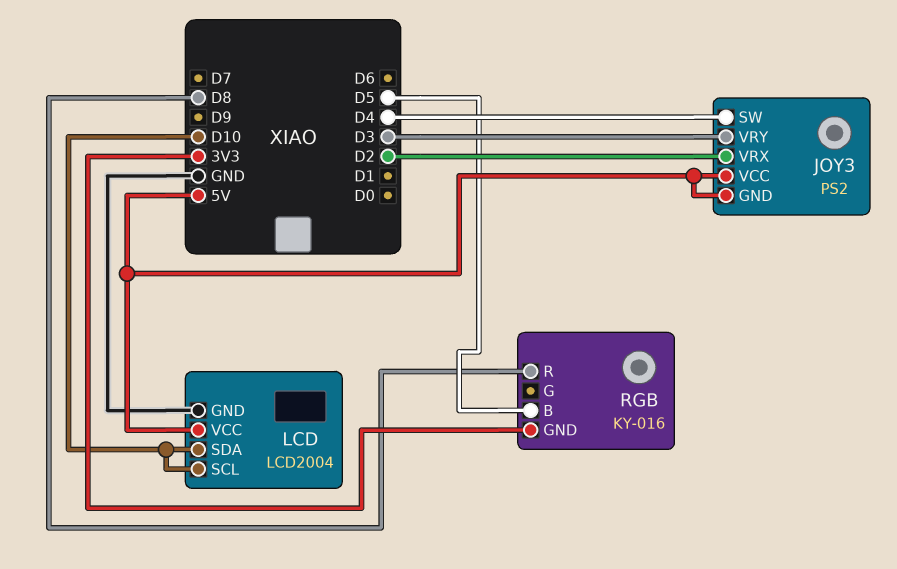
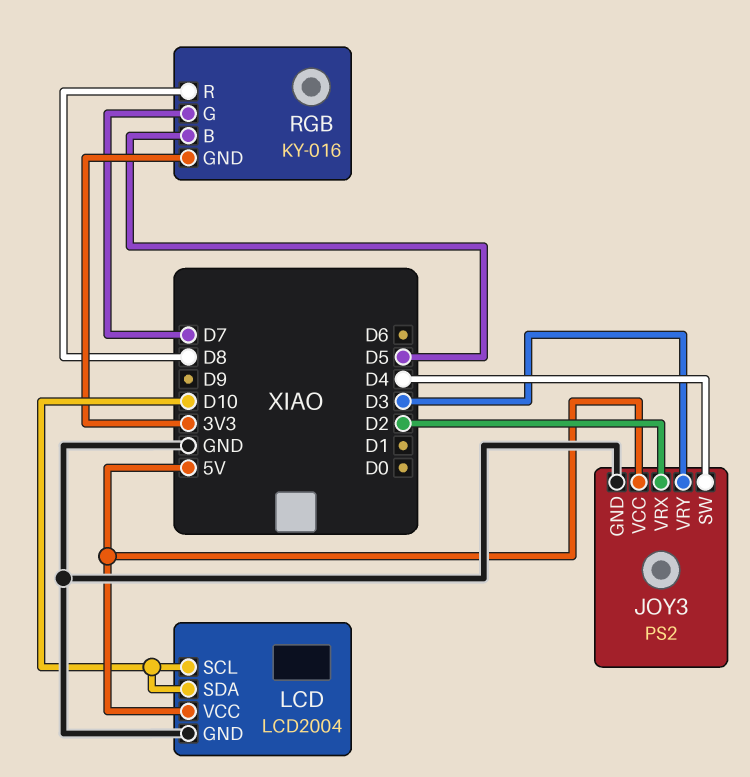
JOY3 pin GND: 5V -> GND
RGB pin G: none -> D7

